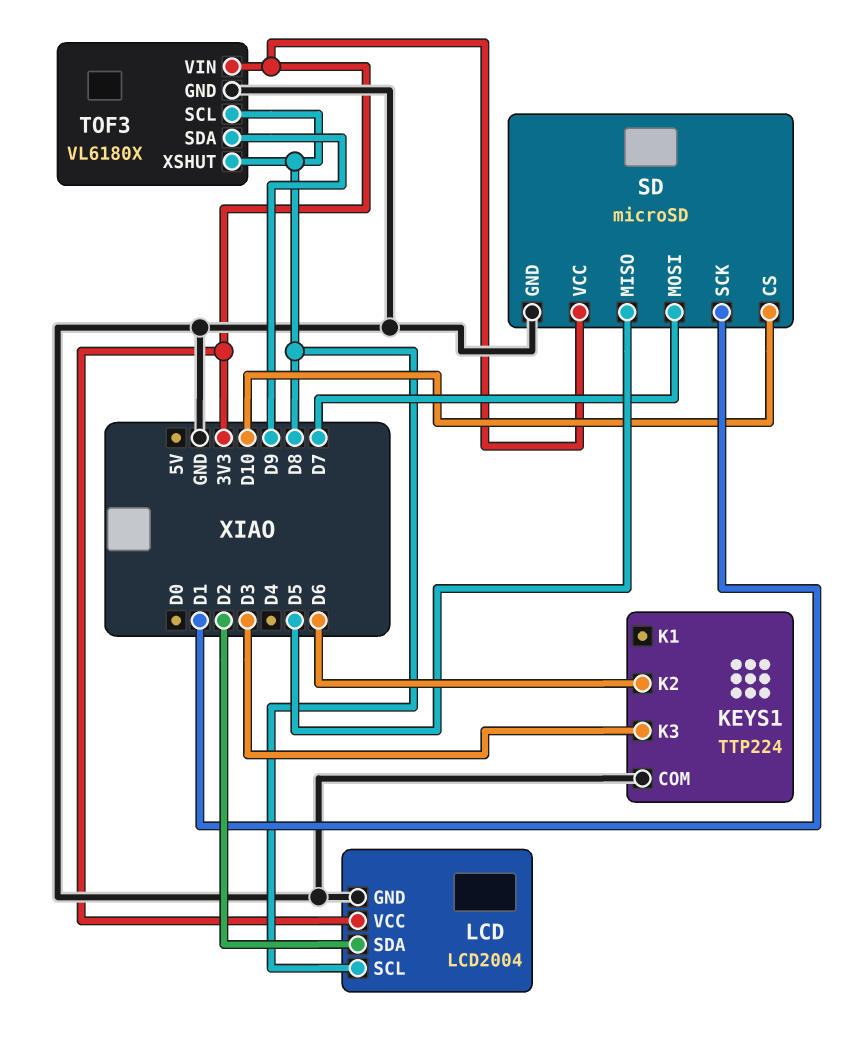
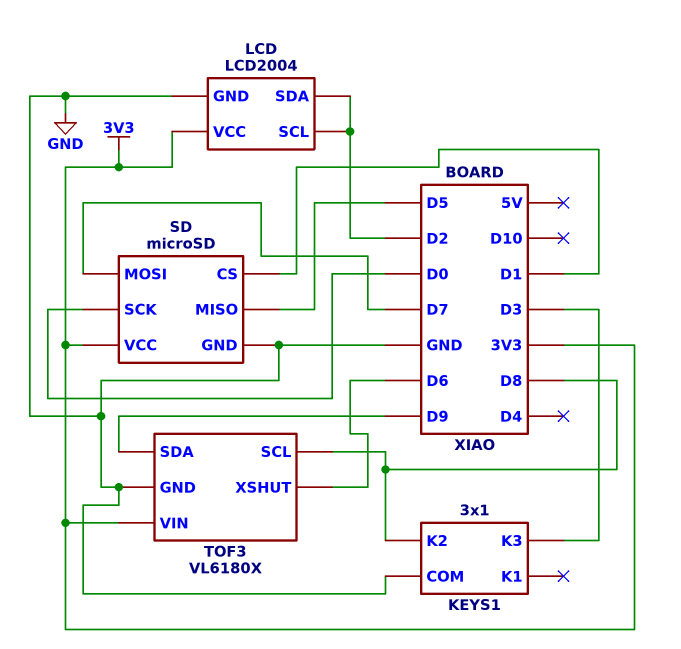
KEYS1: TTP224 -> 3x1
KEYS1 pin K2: D6 -> D8
LCD pin SCL: D8 -> D2
SD pin CS: D10 -> D1
SD pin SCK: D1 -> D0
TOF3 pin XSHUT: D8 -> D6

